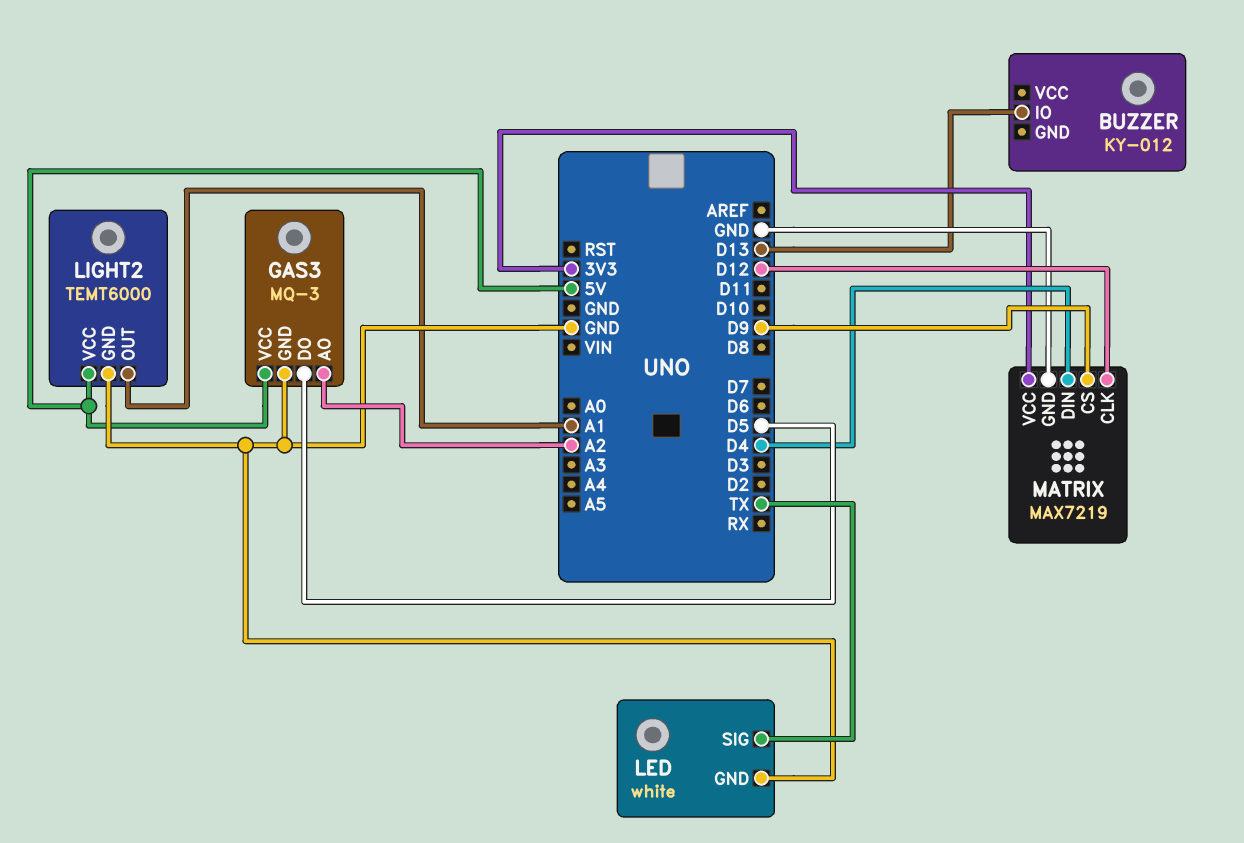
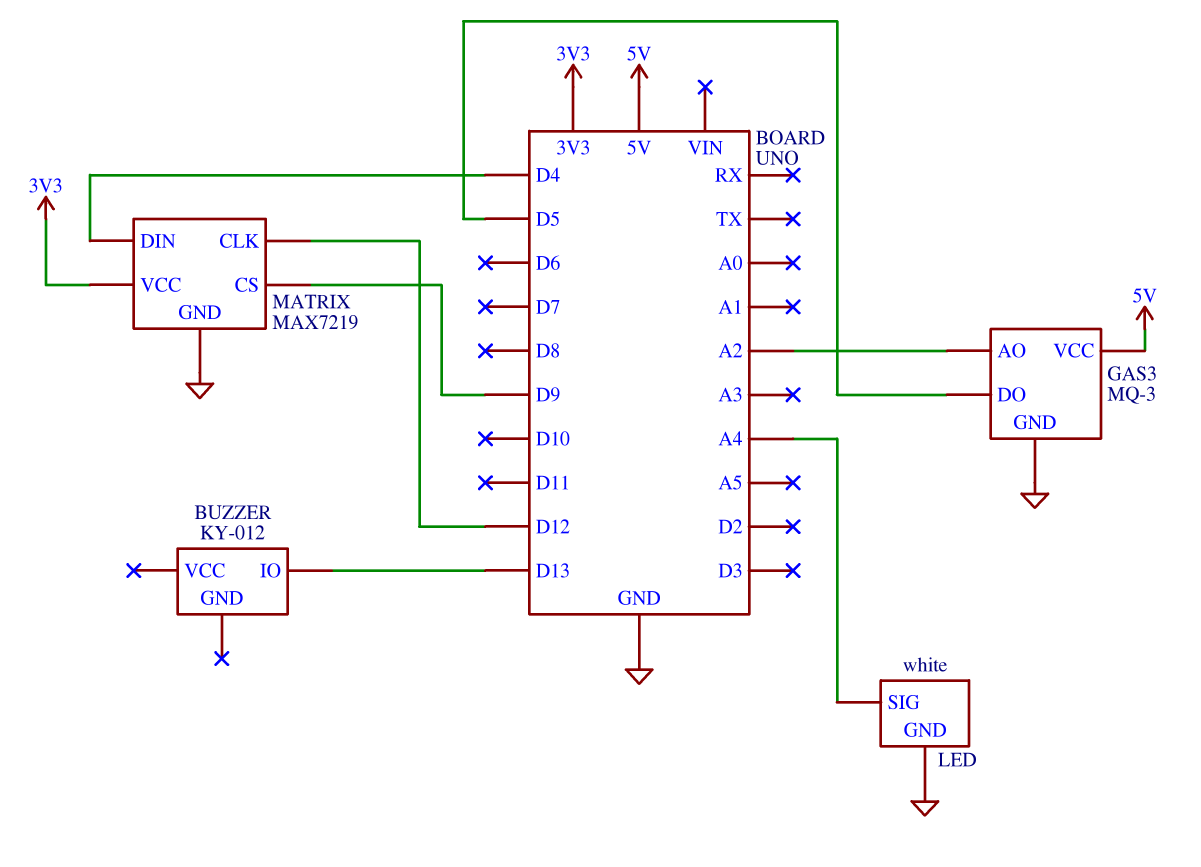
LED pin SIG: TX -> A4
LIGHT2: TEMT6000 -> none
LIGHT2 pin GND: GND -> none
LIGHT2 pin OUT: A1 -> none
LIGHT2 pin VCC: 5V -> none

